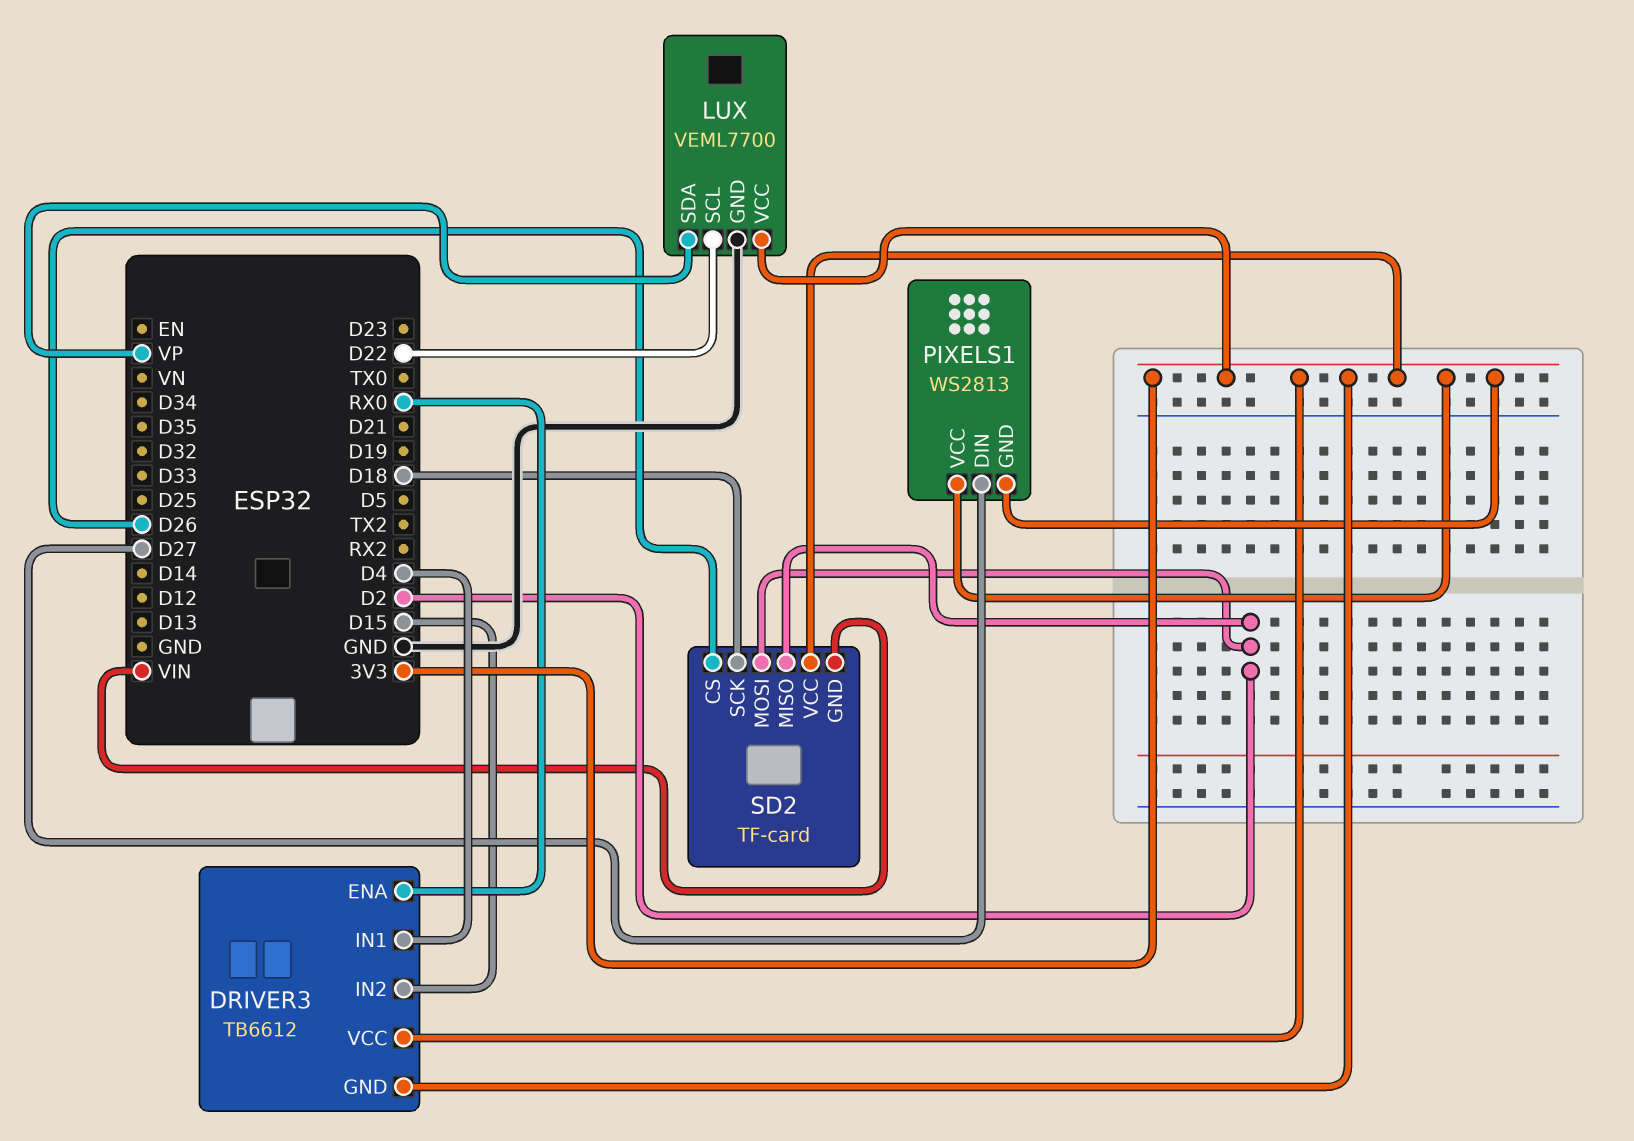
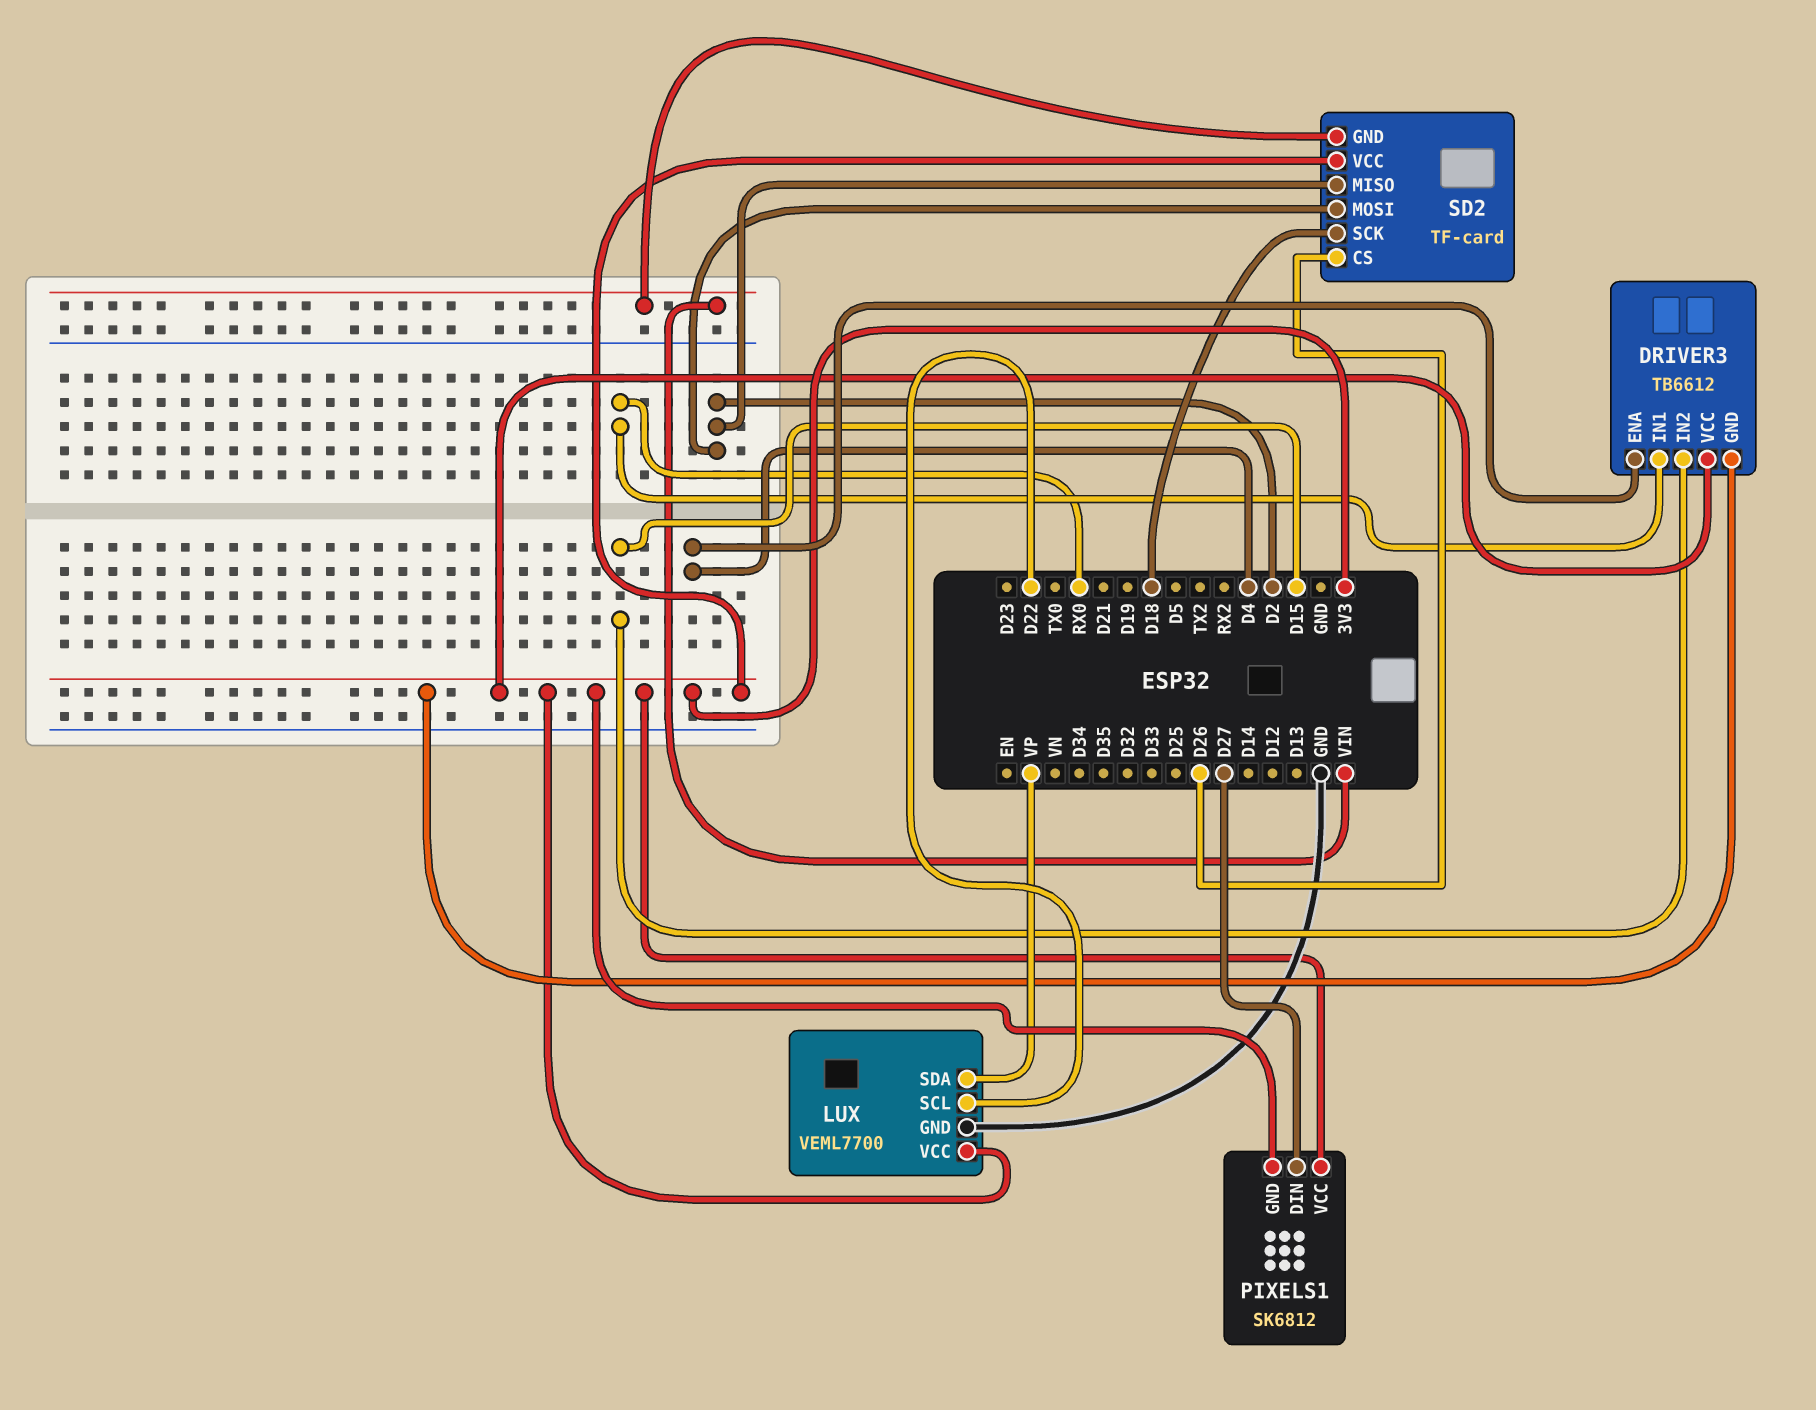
DRIVER3 pin ENA: RX0 -> D4
DRIVER3 pin IN1: D4 -> RX0
PIXELS1: WS2813 -> SK6812

